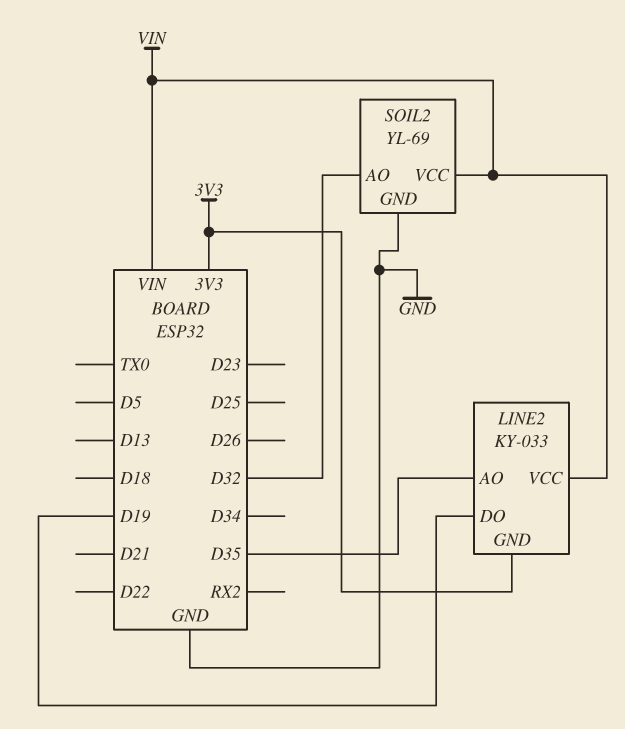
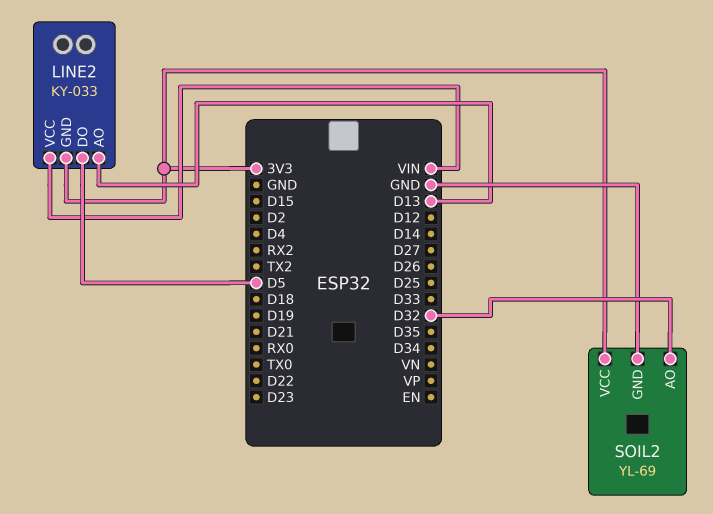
LINE2 pin AO: D35 -> D13
LINE2 pin DO: D19 -> D5
SOIL2 pin VCC: VIN -> 3V3

